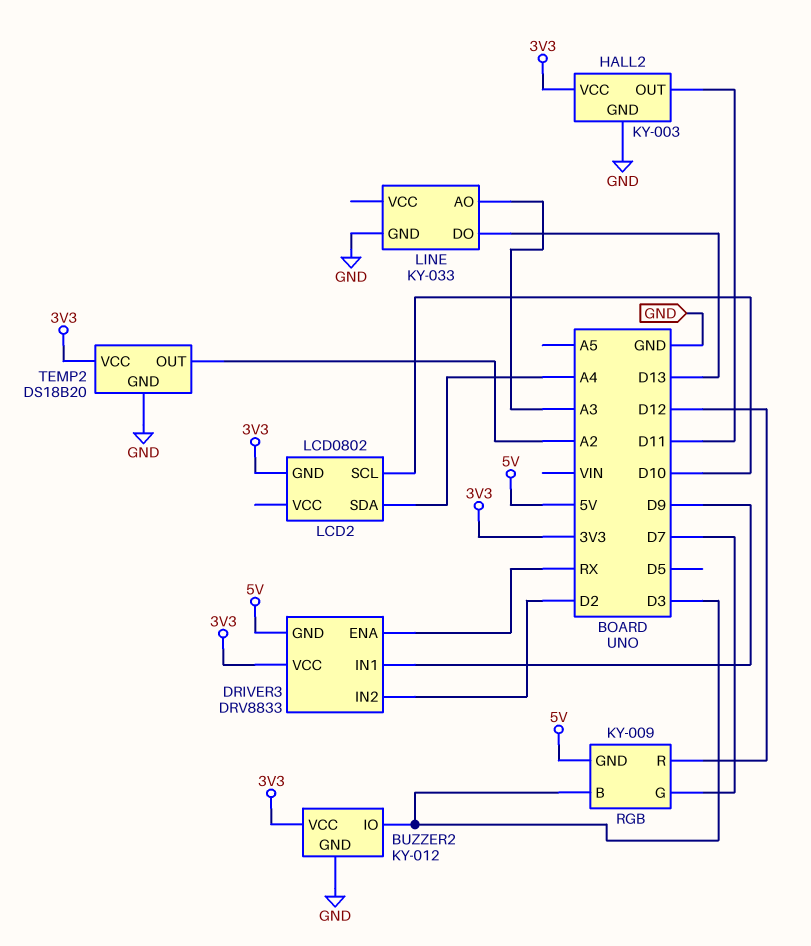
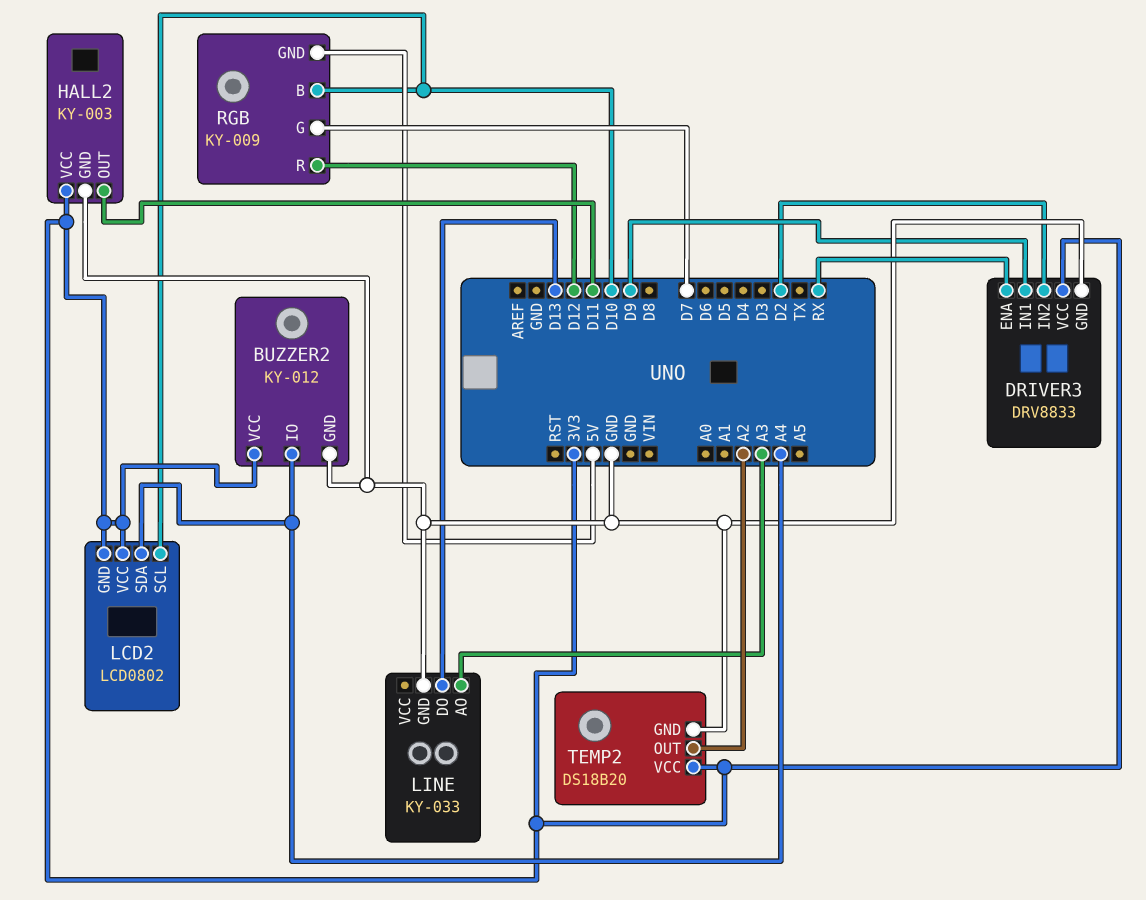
BUZZER2 pin IO: D3 -> A4
DRIVER3 pin GND: 5V -> GND
LCD2 pin VCC: none -> 3V3
RGB pin B: D3 -> D10

